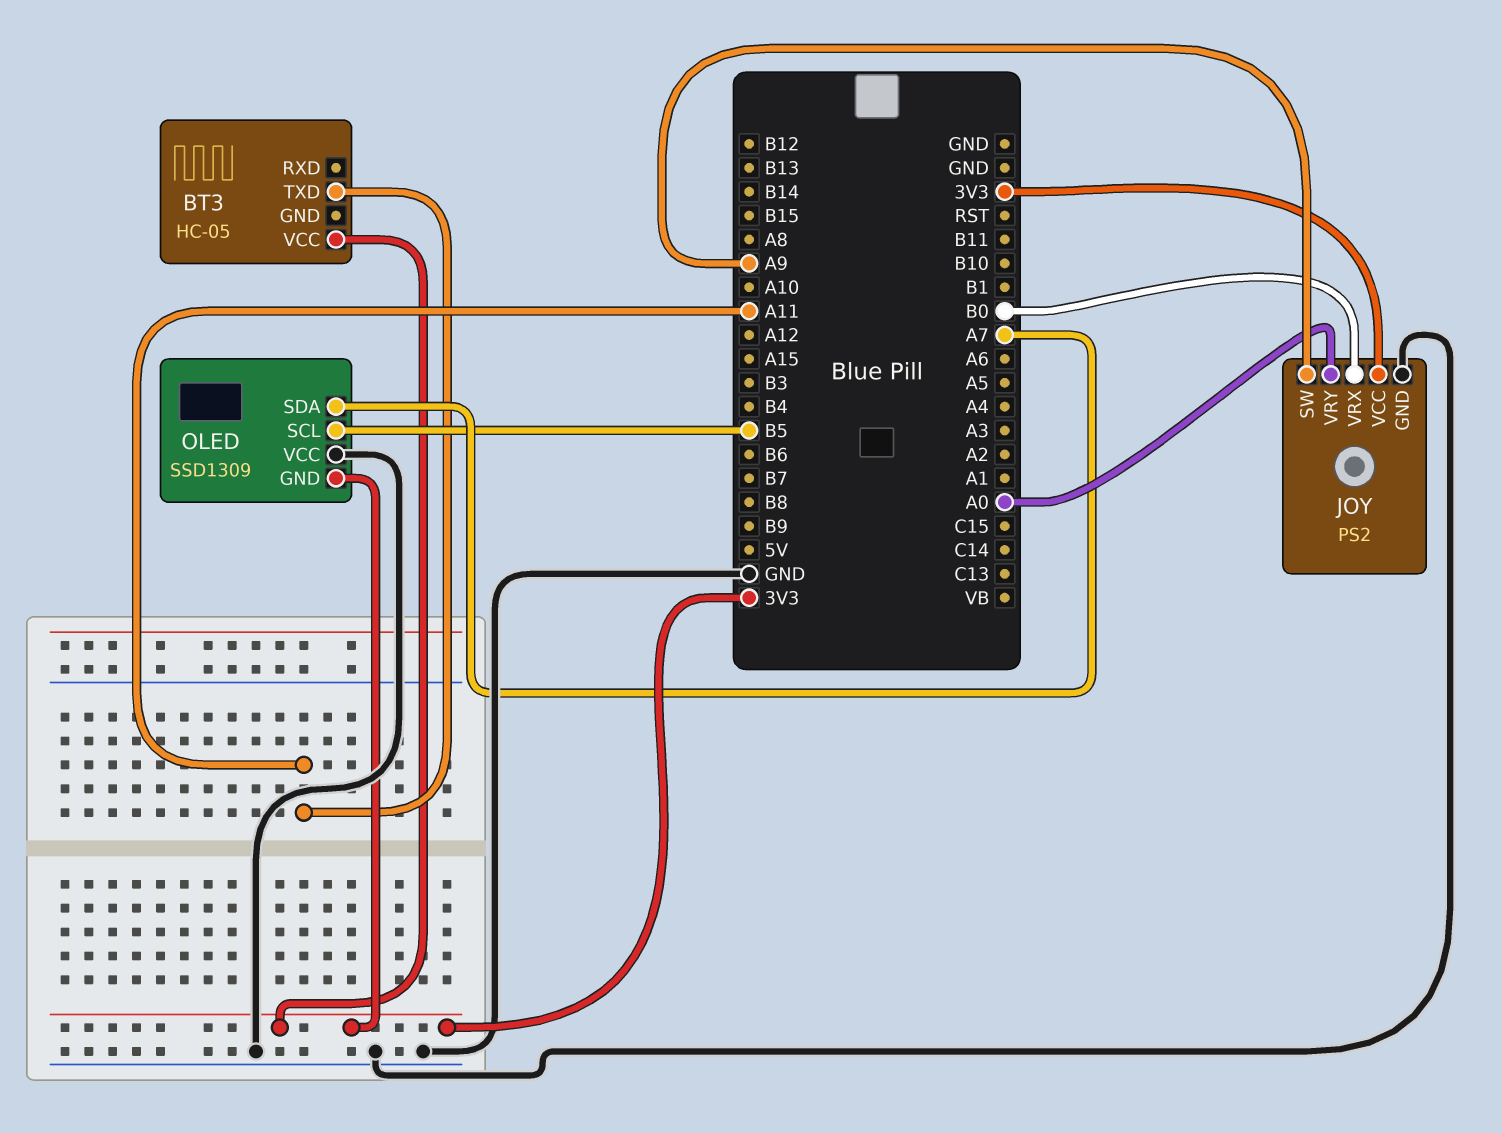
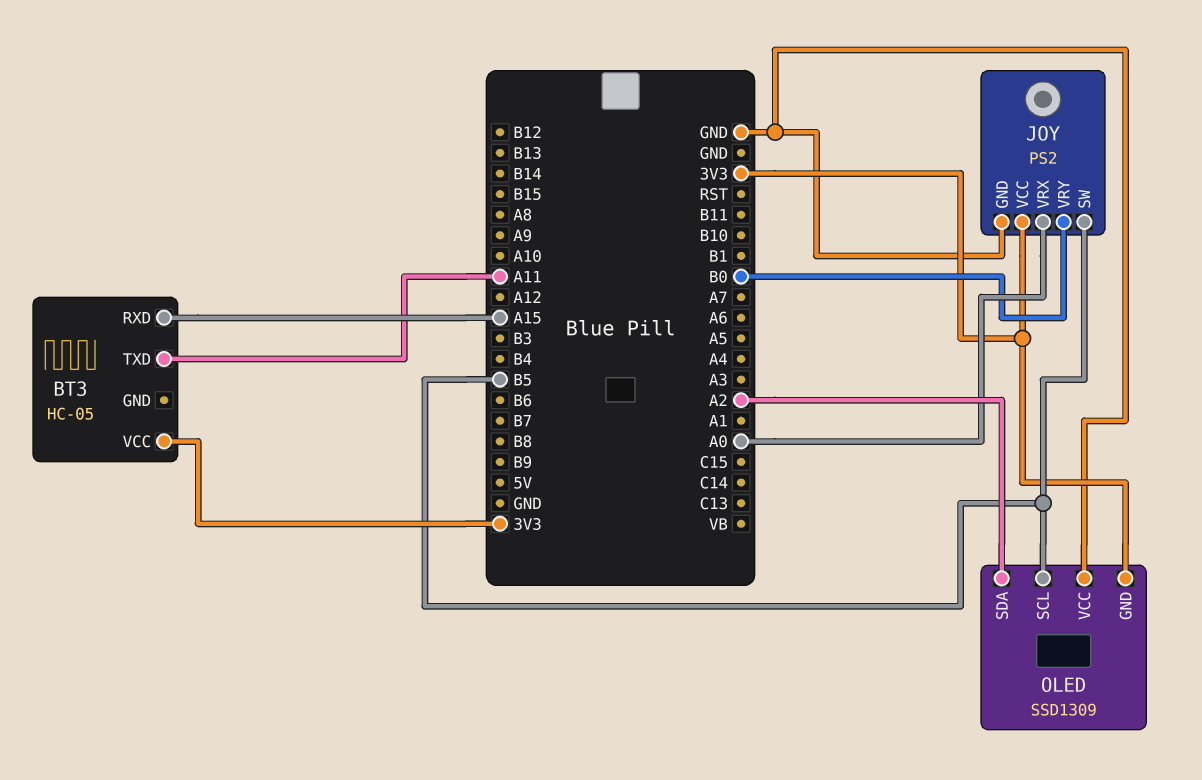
BT3 pin RXD: none -> A15
JOY pin SW: A9 -> B5
JOY pin VRX: B0 -> A0
JOY pin VRY: A0 -> B0
OLED pin SDA: A7 -> A2

